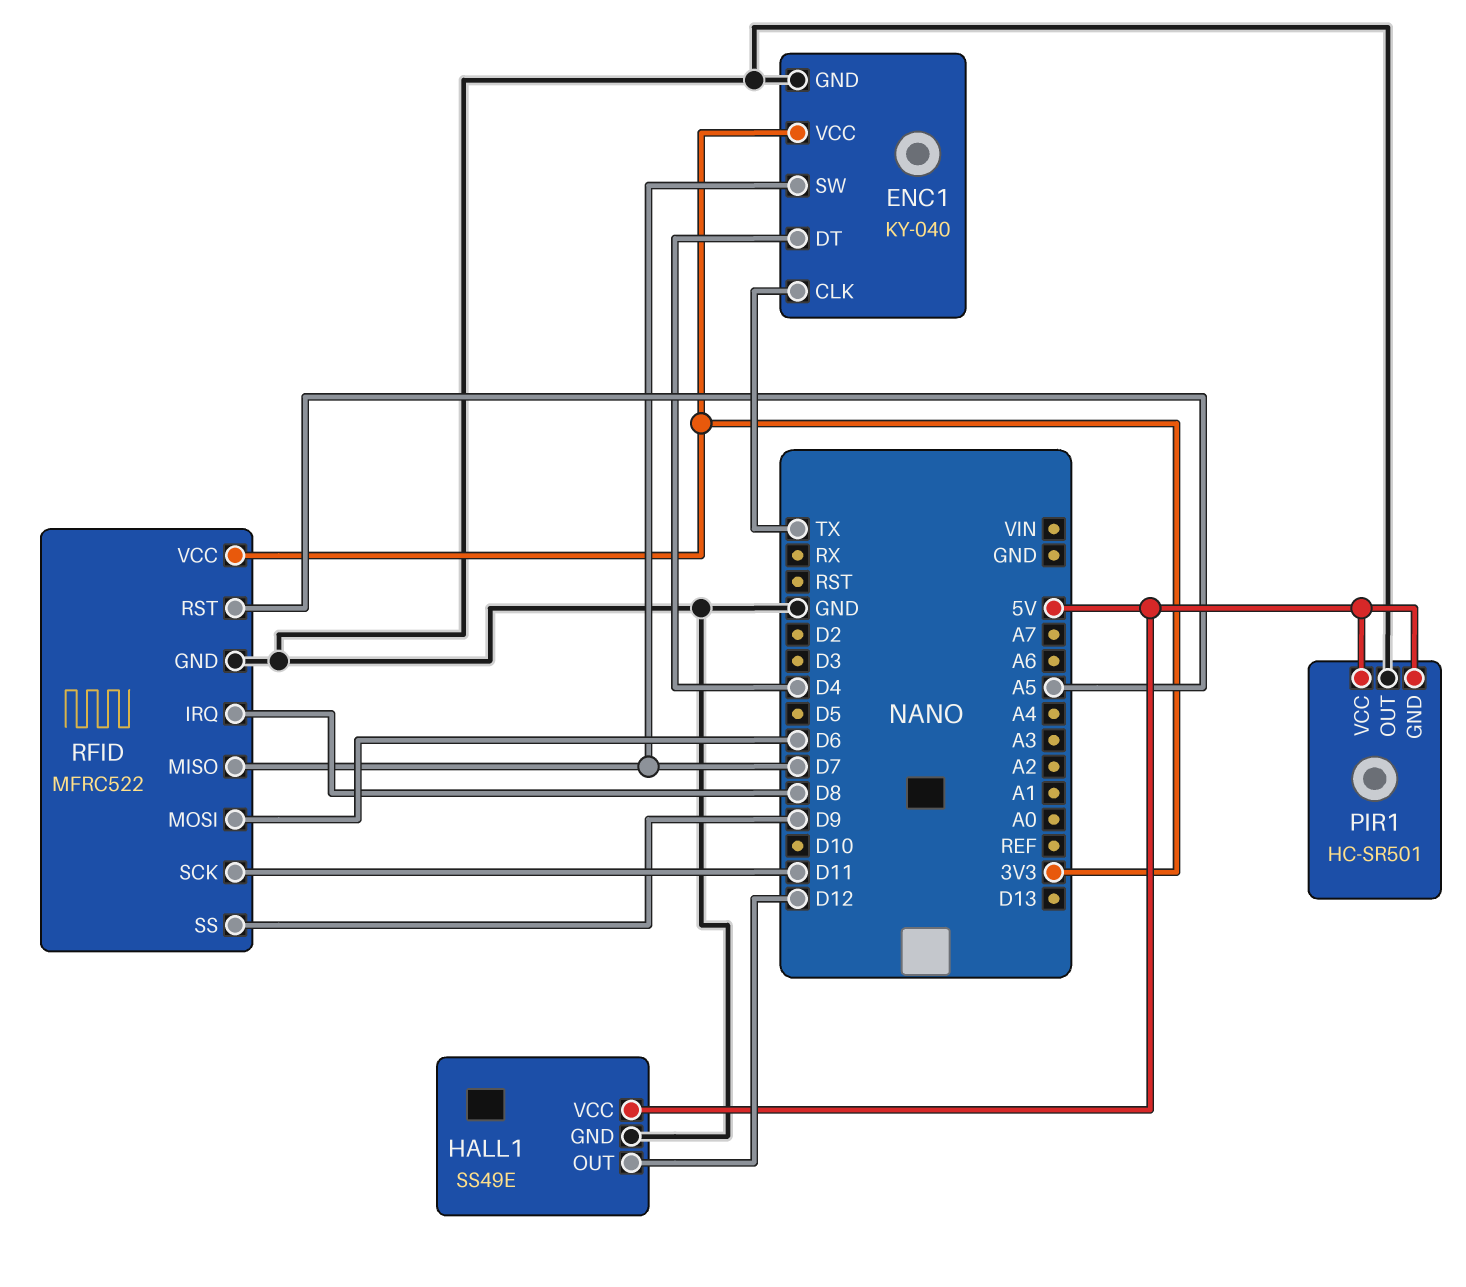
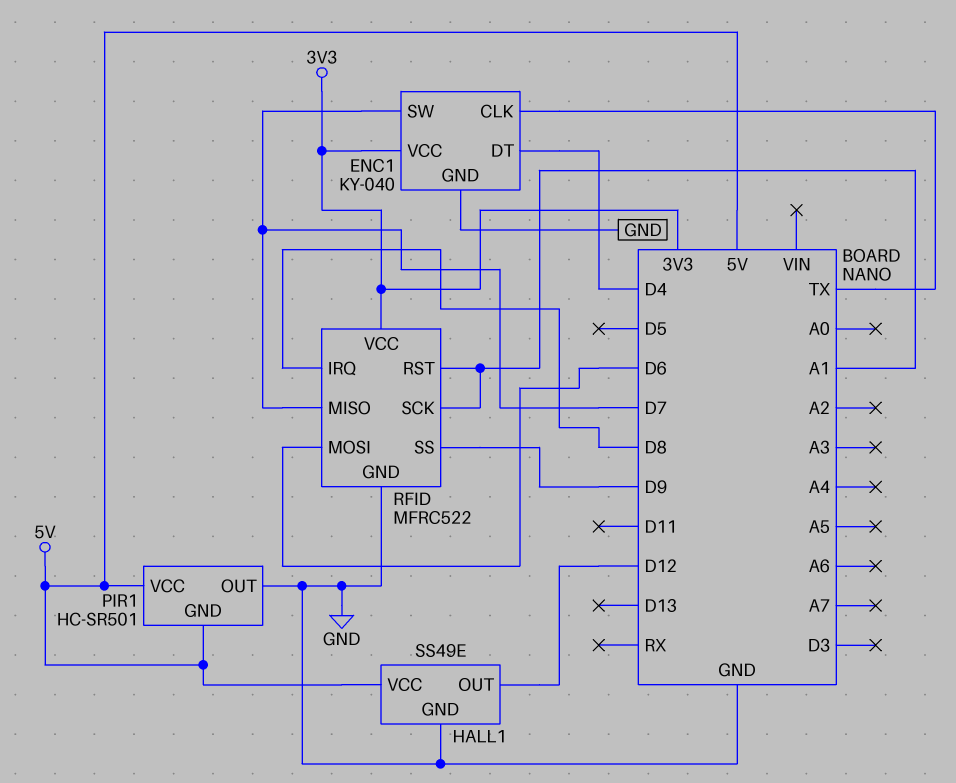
RFID pin RST: A5 -> A1
RFID pin SCK: D11 -> A1

